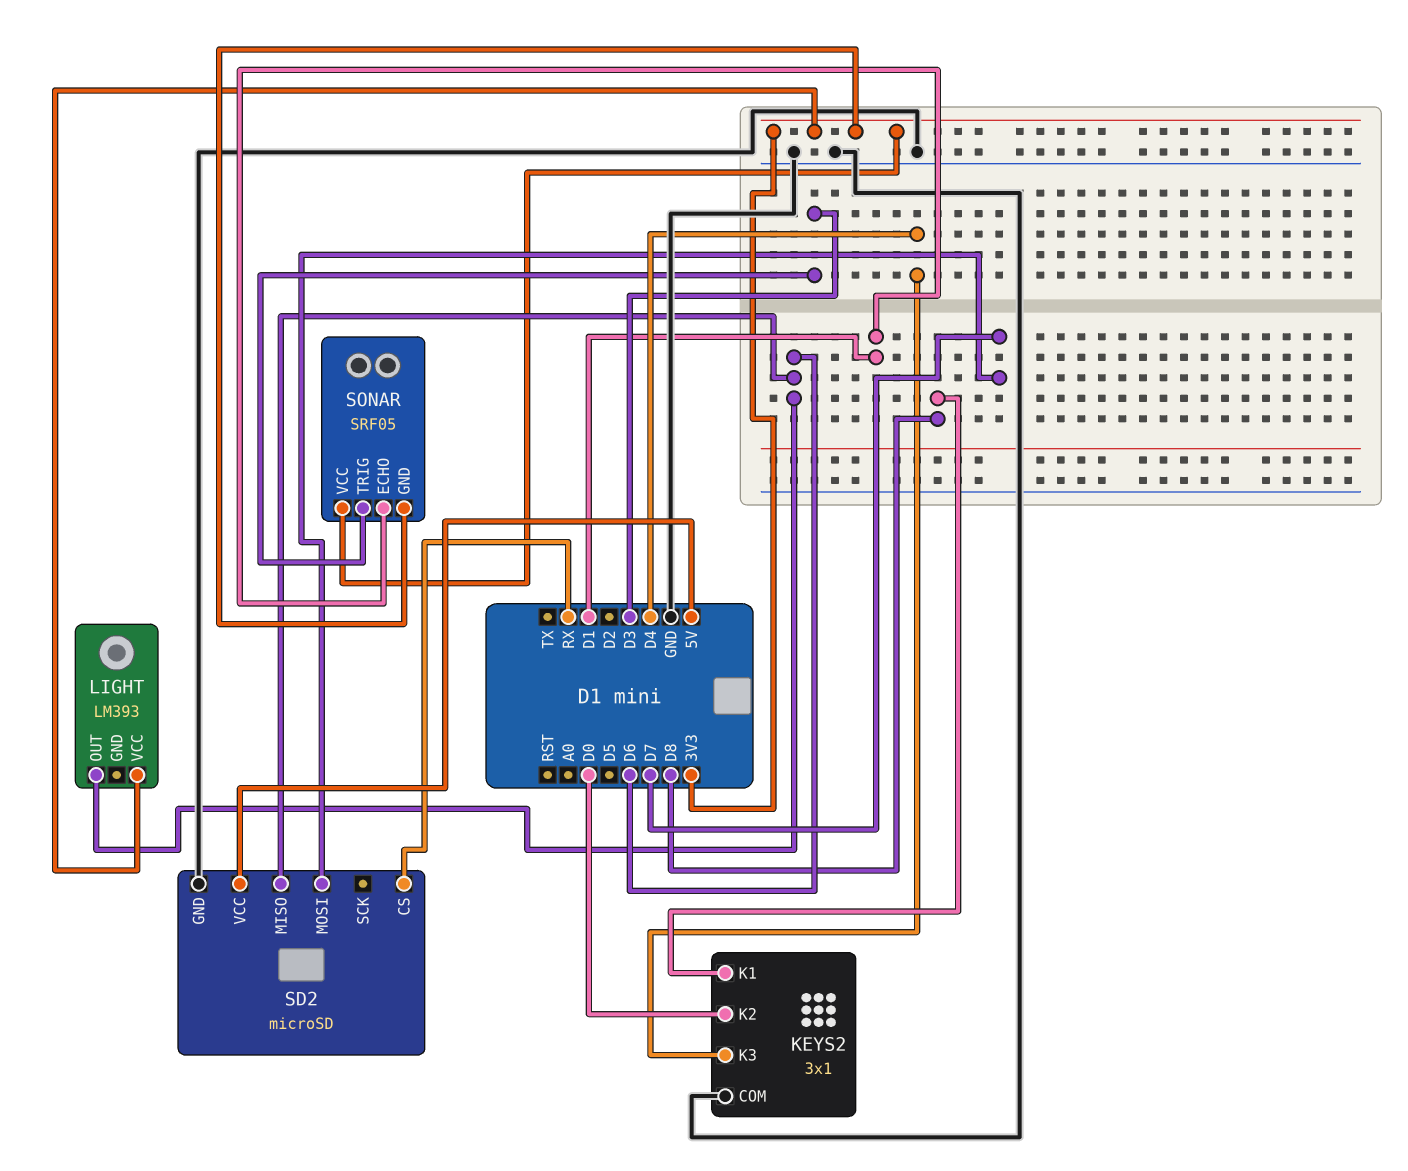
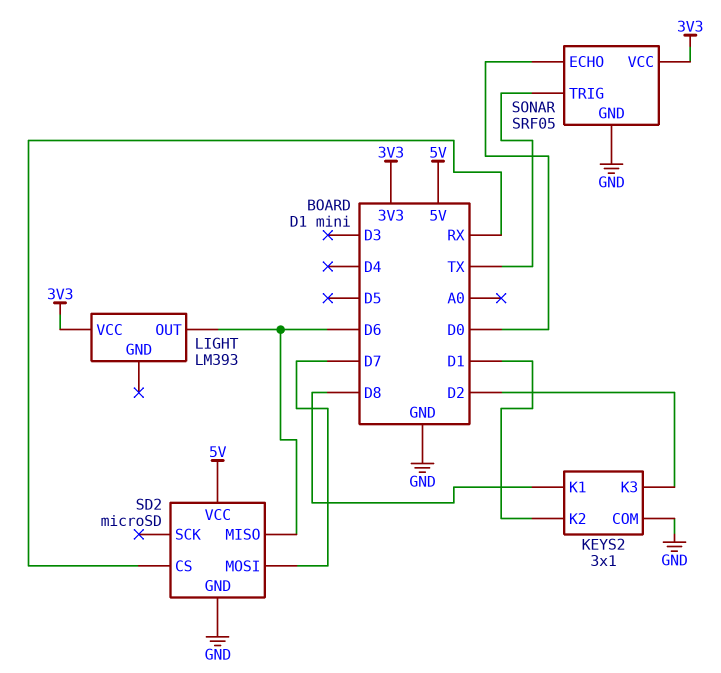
KEYS2 pin K2: D0 -> D1
KEYS2 pin K3: D4 -> D2
SONAR pin ECHO: D1 -> D0
SONAR pin GND: 3V3 -> GND
SONAR pin TRIG: D3 -> TX

